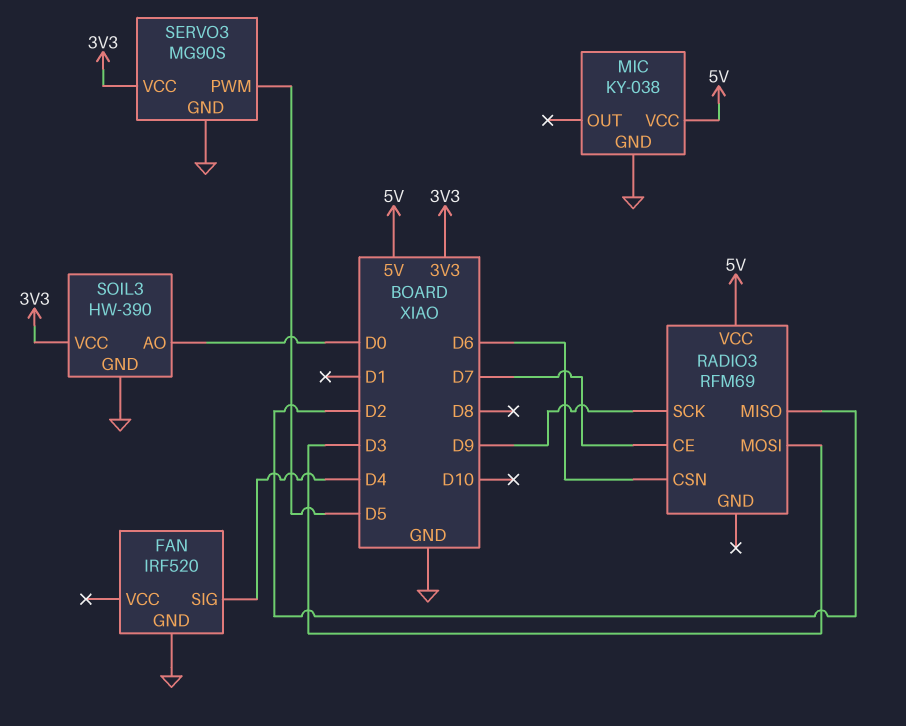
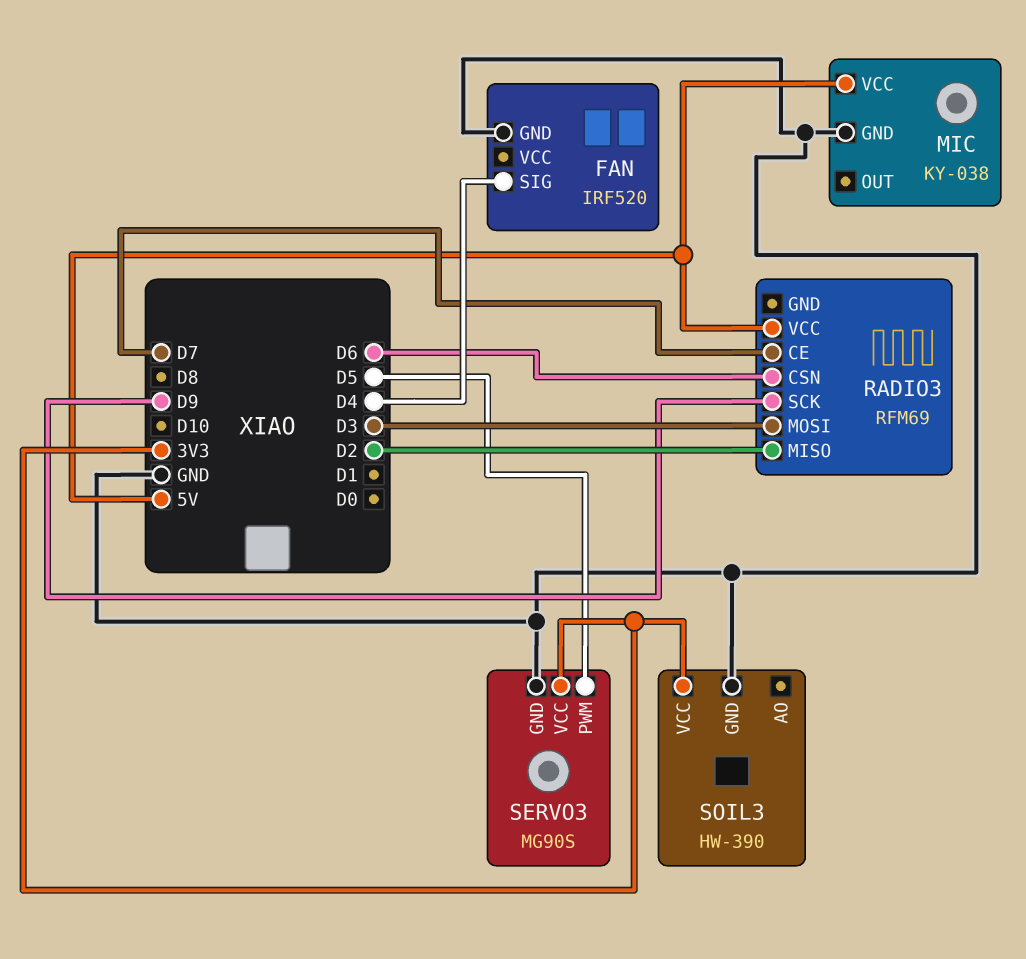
SOIL3 pin AO: D0 -> none

